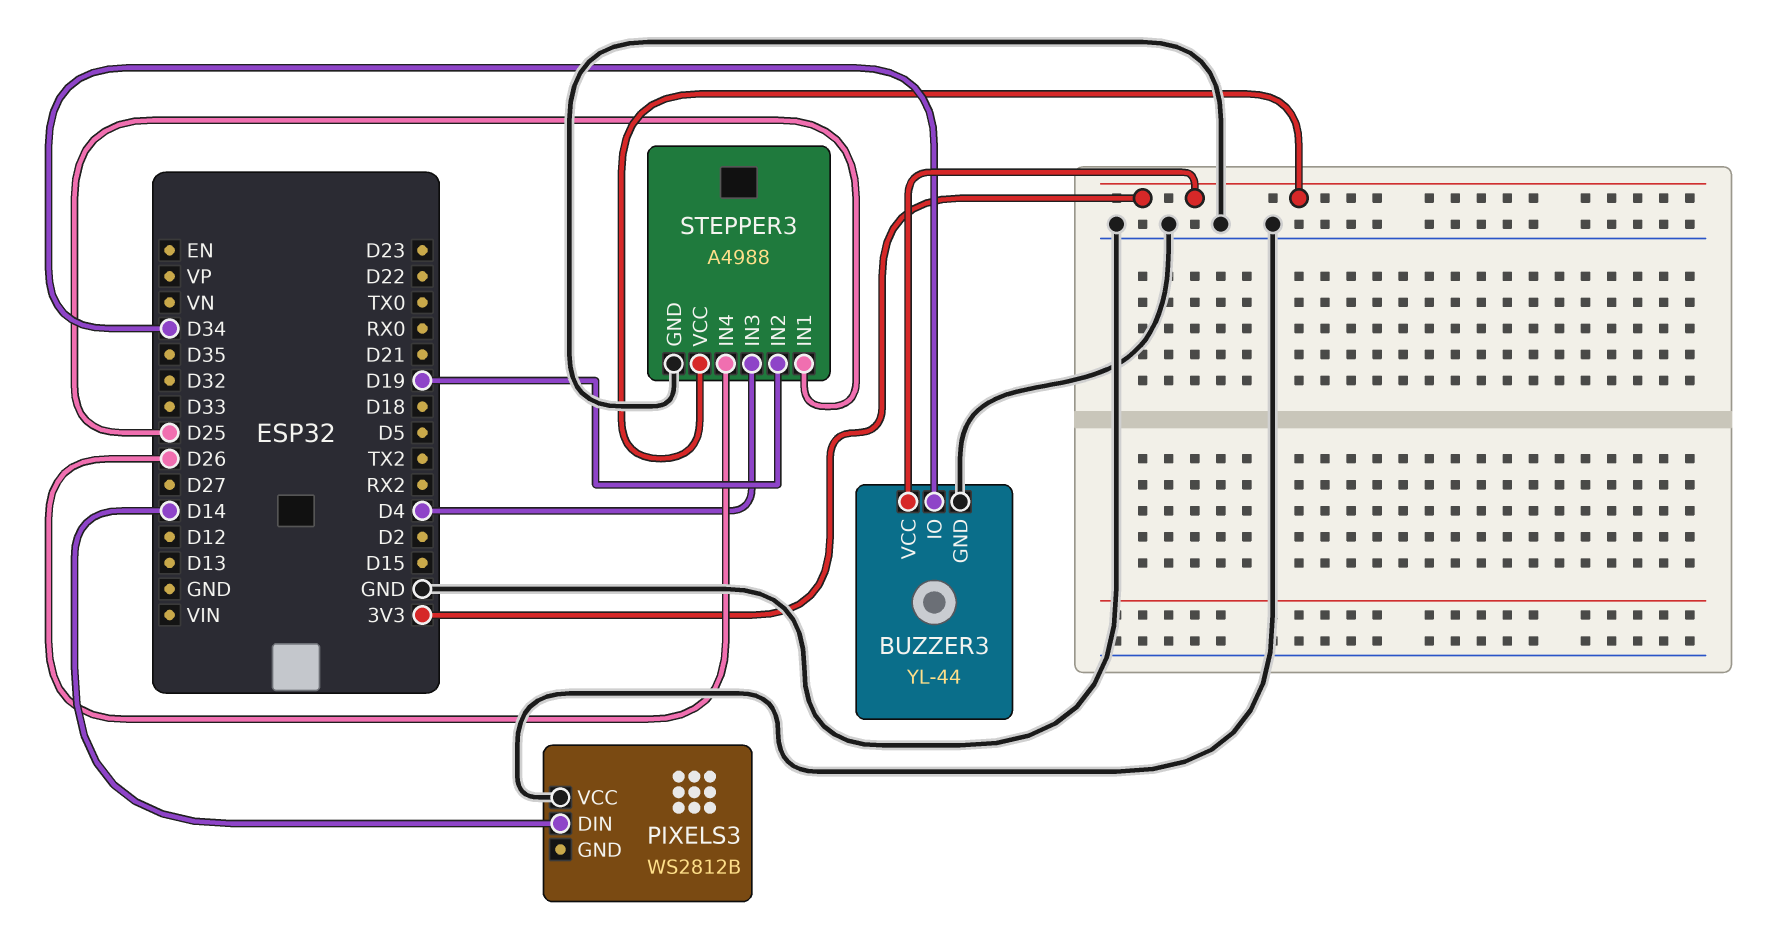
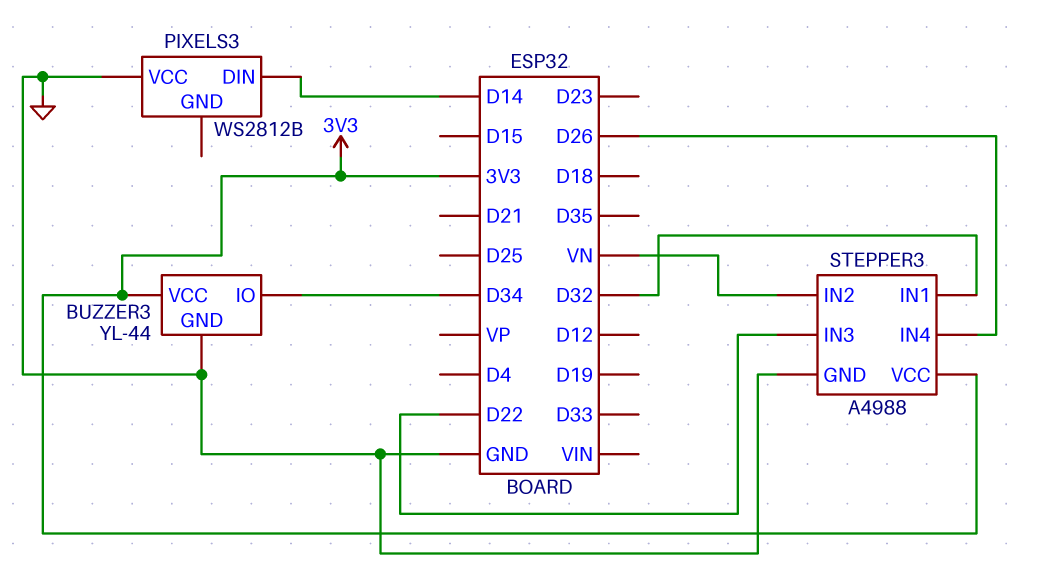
STEPPER3 pin IN1: D25 -> D32
STEPPER3 pin IN2: D19 -> VN
STEPPER3 pin IN3: D4 -> D22

